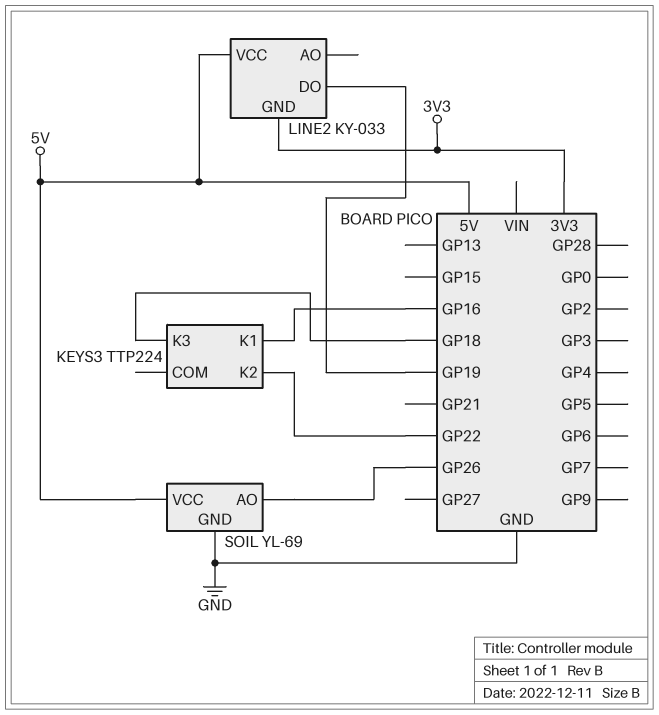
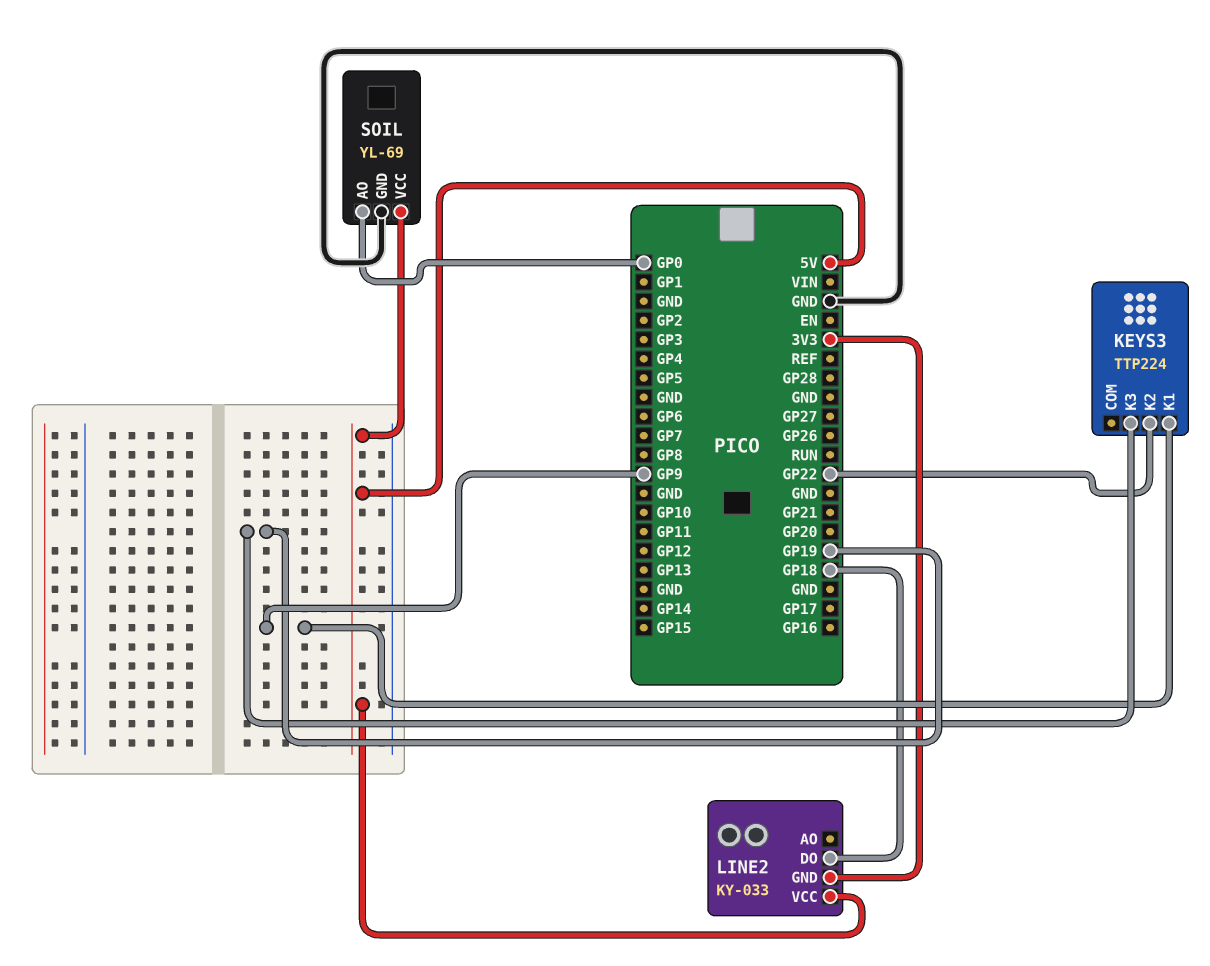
KEYS3 pin K1: GP16 -> GP9
KEYS3 pin K3: GP18 -> GP19
LINE2 pin DO: GP19 -> GP18
SOIL pin AO: GP26 -> GP0

